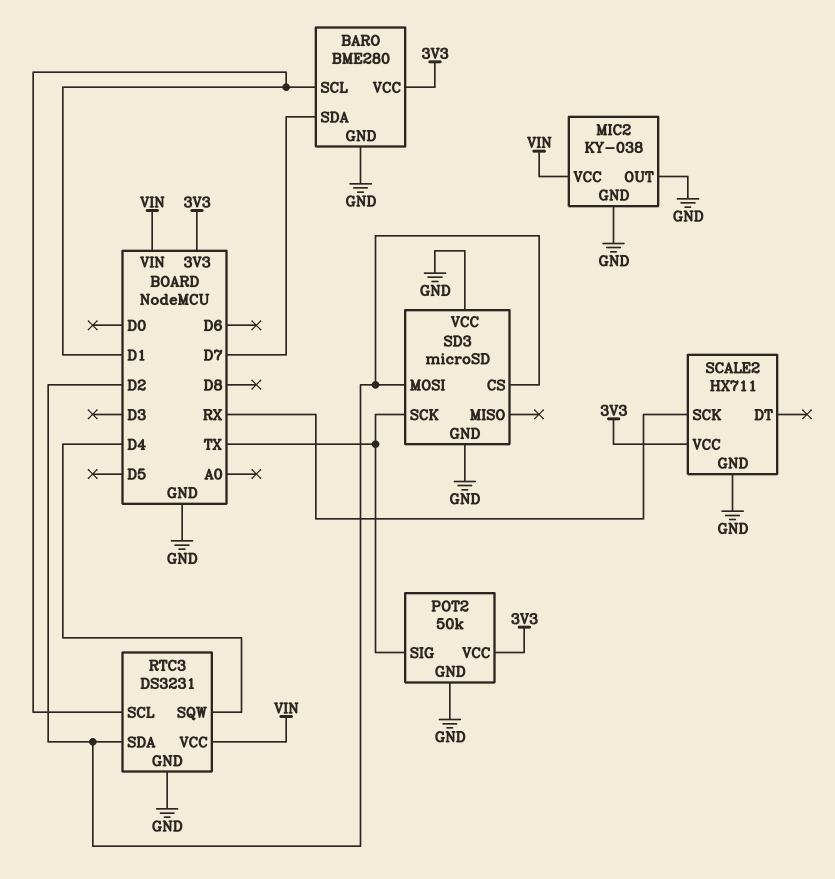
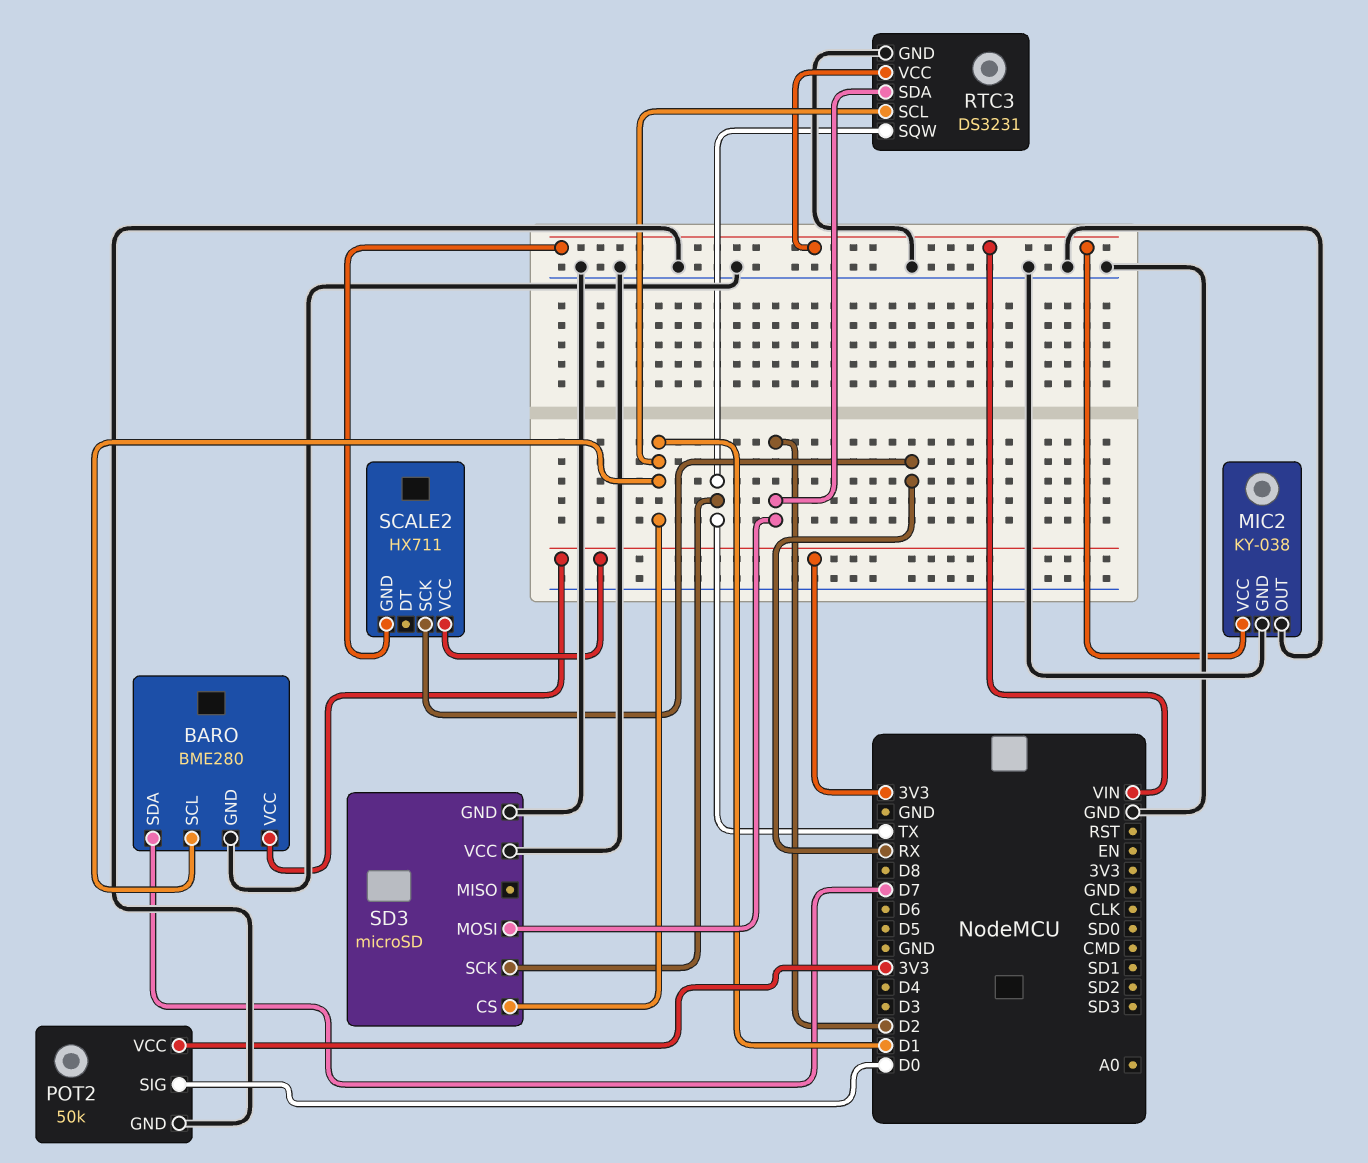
POT2 pin SIG: TX -> D0
RTC3 pin SQW: D4 -> TX
SCALE2 pin GND: GND -> VIN
SD3 pin CS: D2 -> D1

